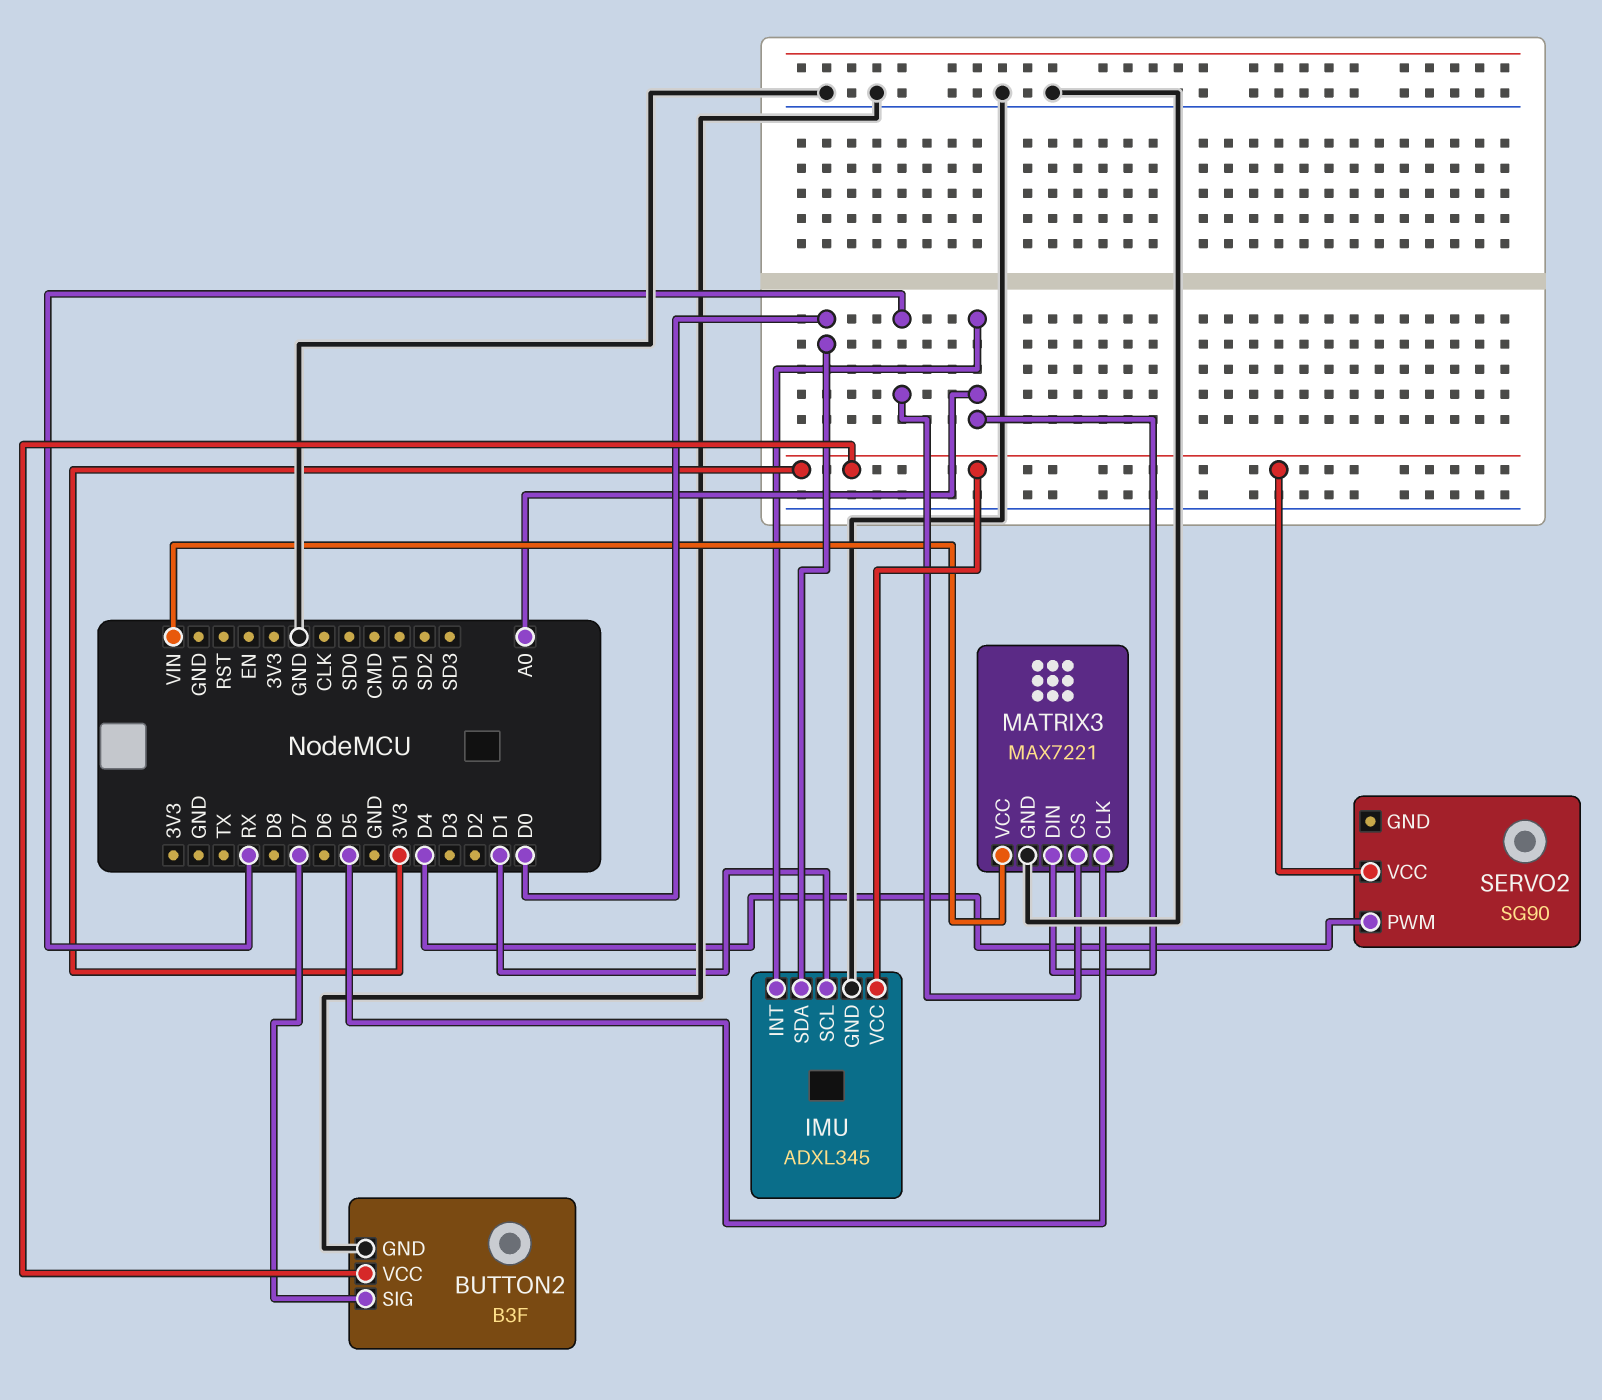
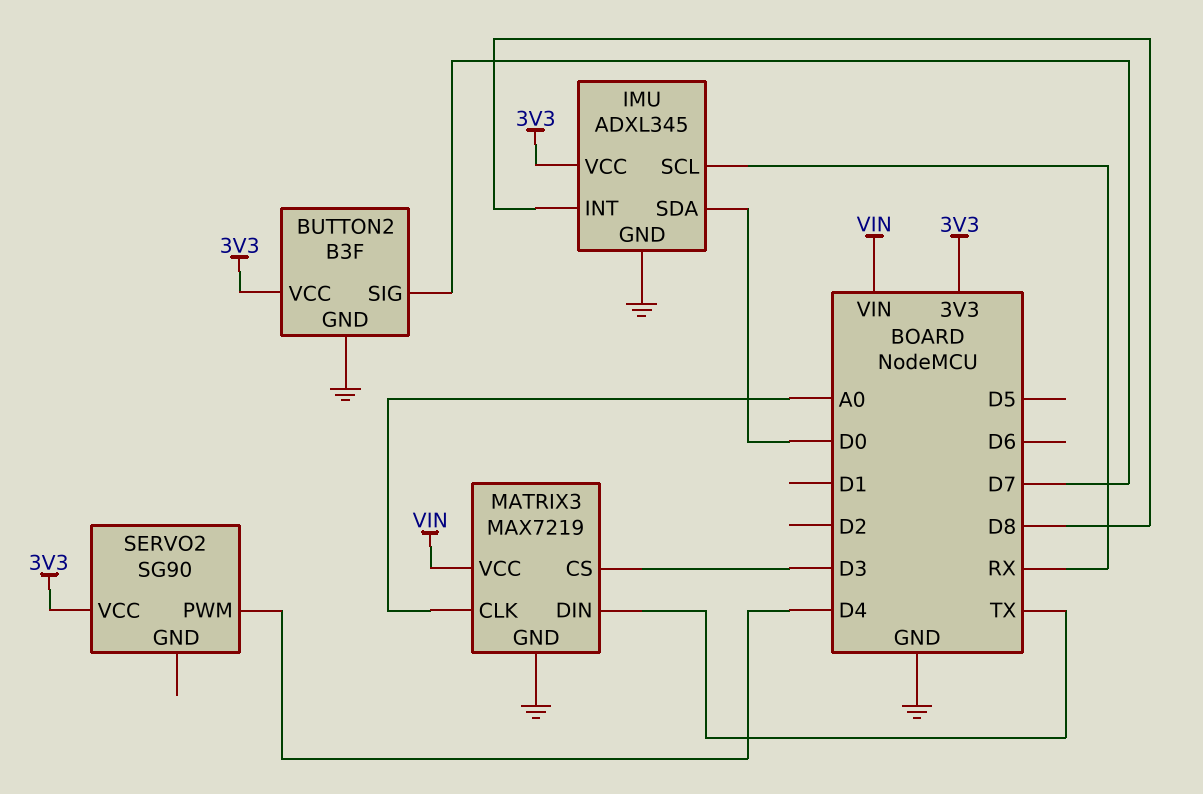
IMU pin INT: A0 -> D8
IMU pin SCL: D1 -> RX
MATRIX3: MAX7221 -> MAX7219
MATRIX3 pin CLK: D5 -> A0
MATRIX3 pin CS: RX -> D3
MATRIX3 pin DIN: A0 -> TX

